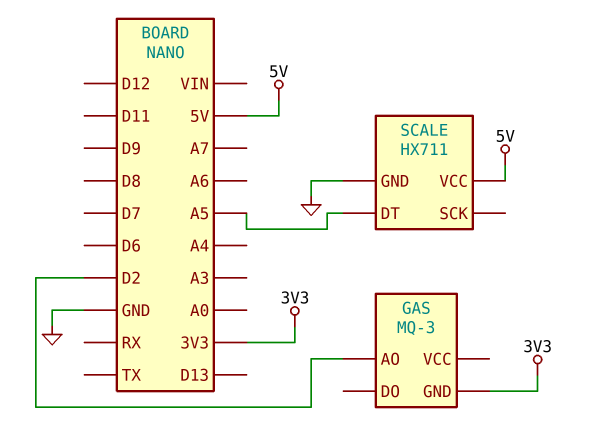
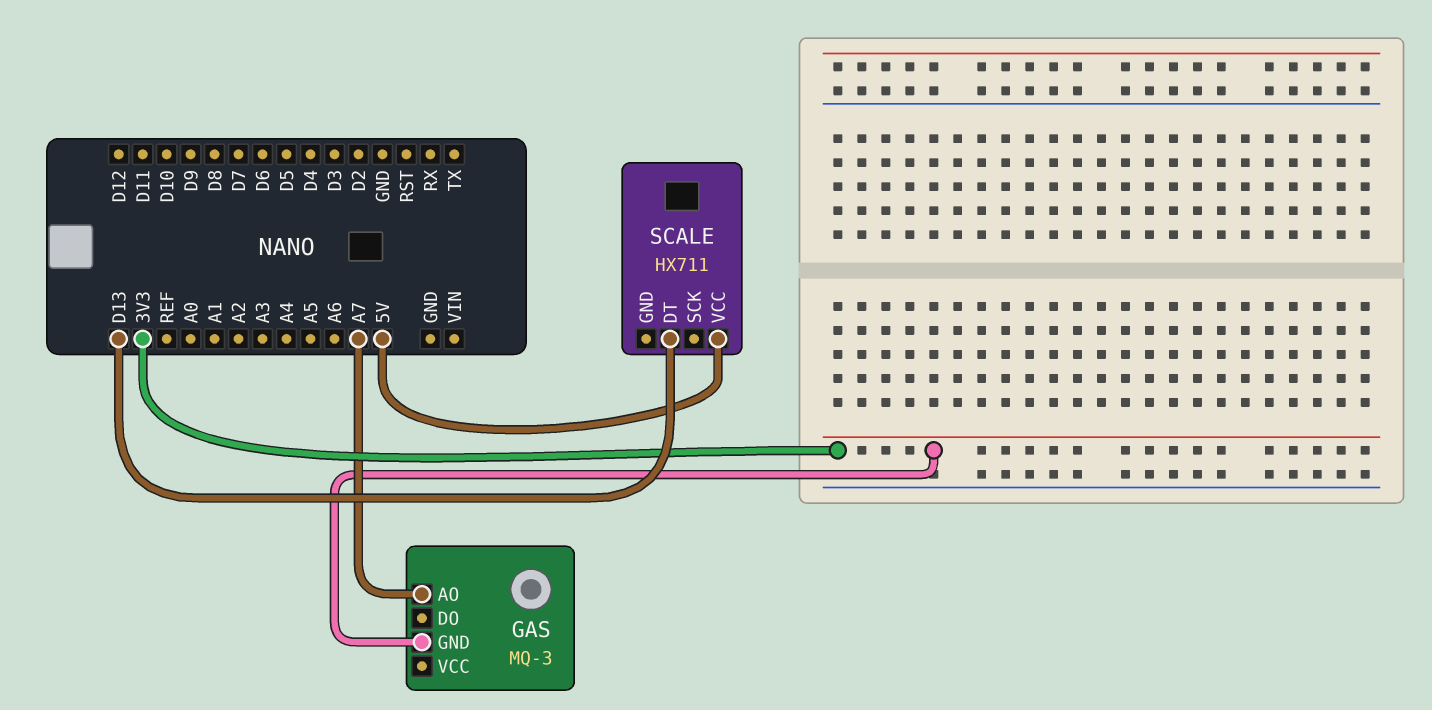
GAS pin AO: D2 -> A7
SCALE pin DT: A5 -> D13
SCALE pin GND: GND -> none

